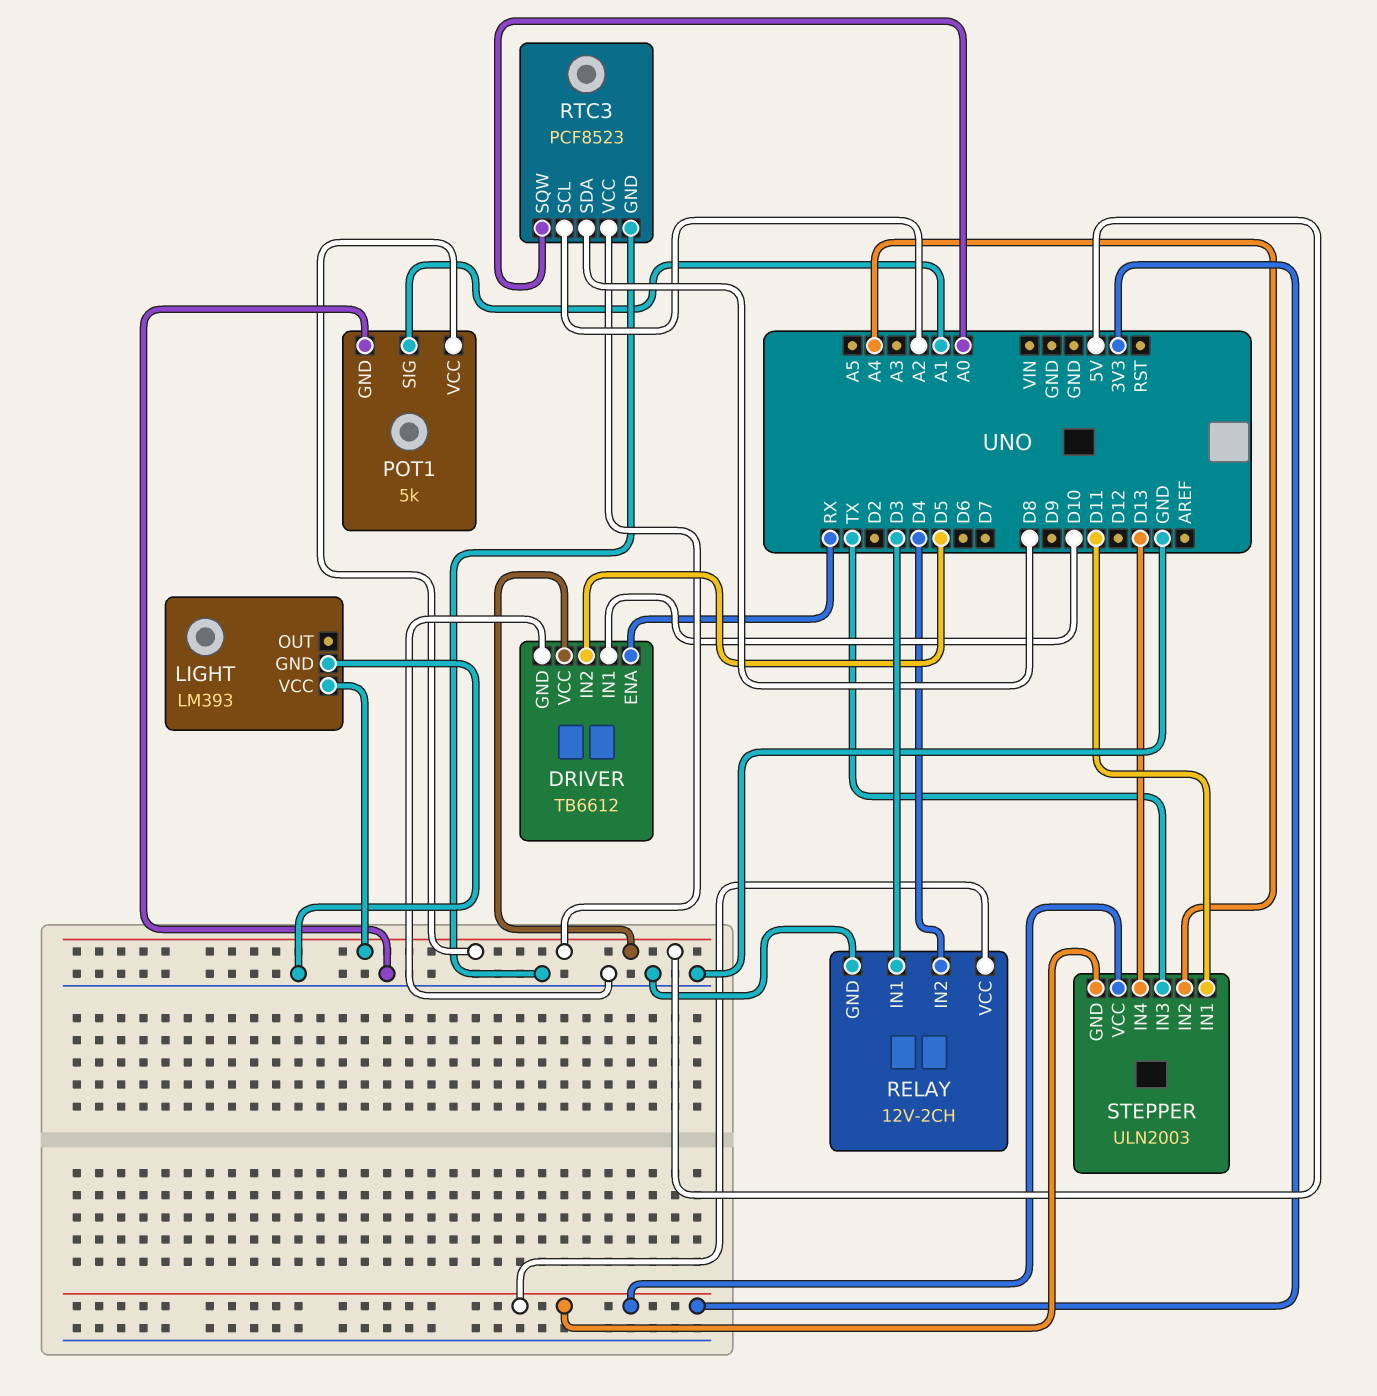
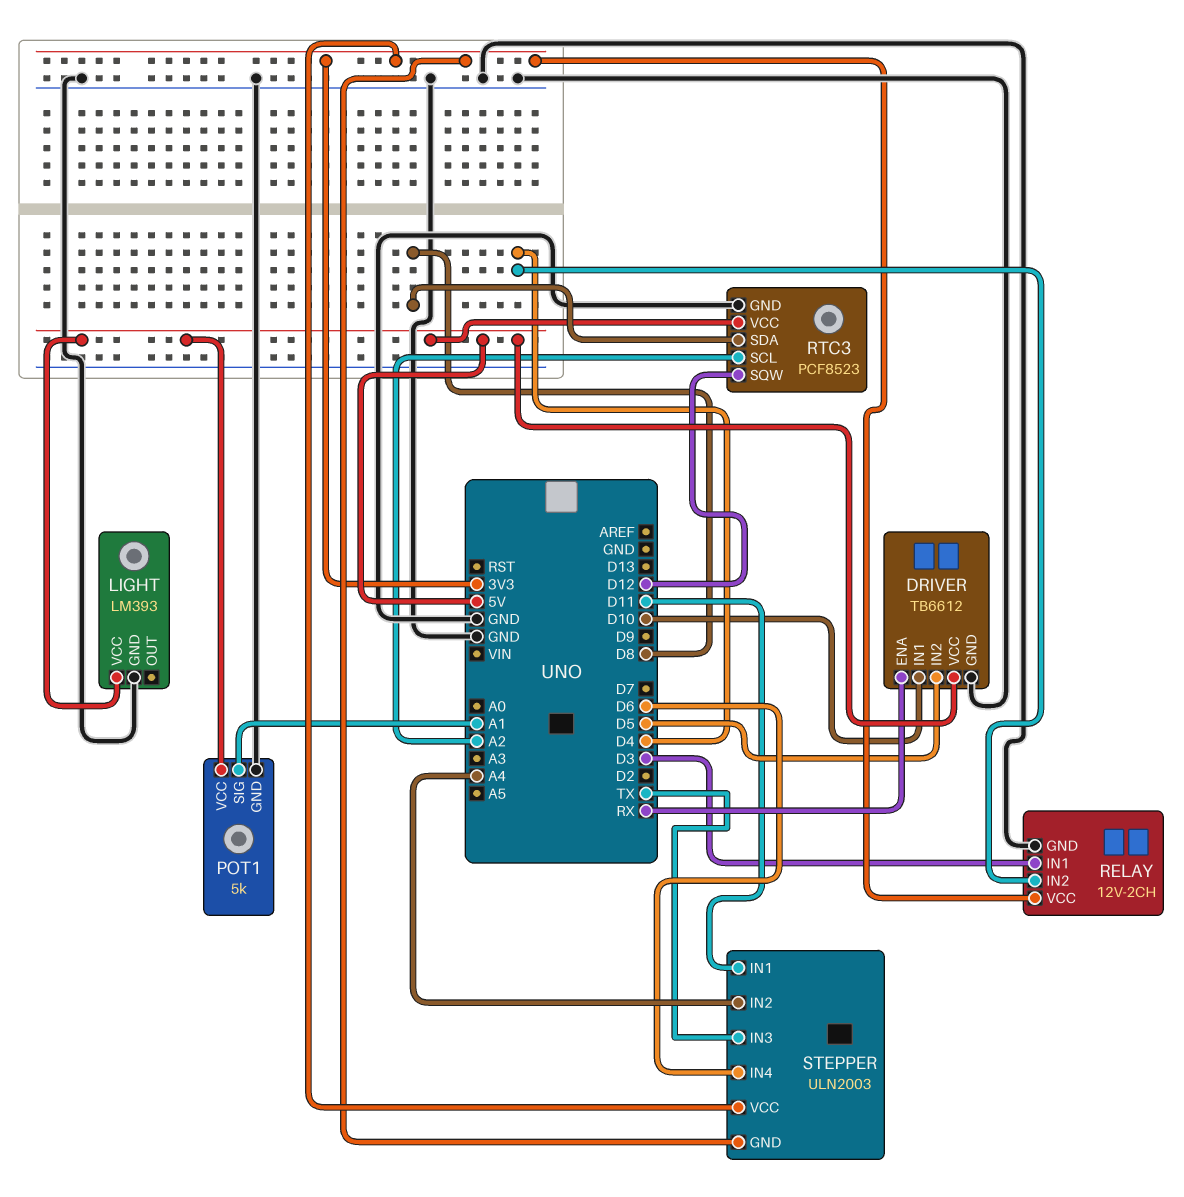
RTC3 pin SQW: A0 -> D12
STEPPER pin IN4: D13 -> D6

